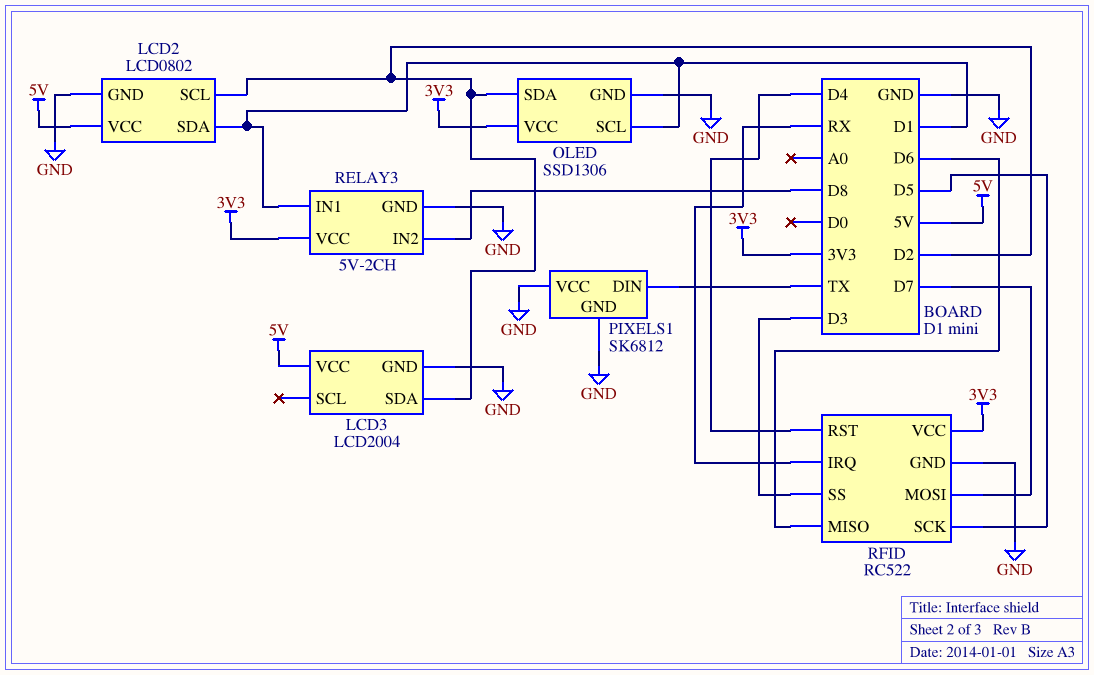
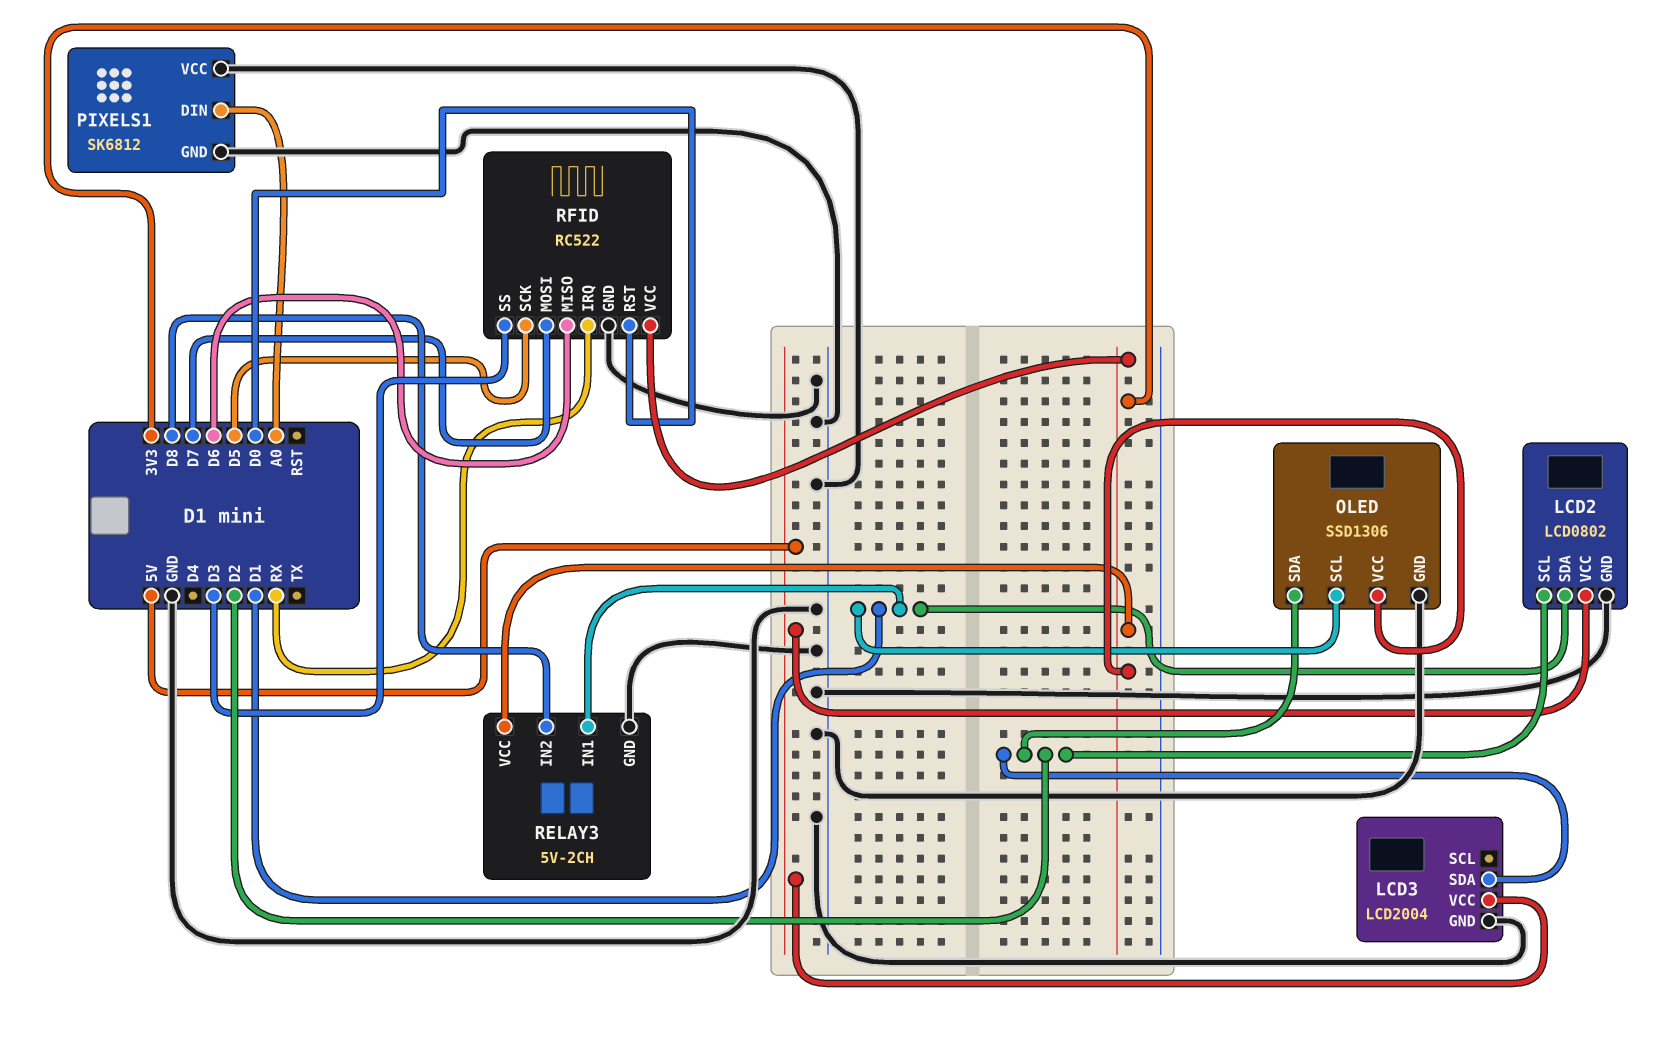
PIXELS1 pin DIN: TX -> A0
RFID pin RST: D4 -> D0

